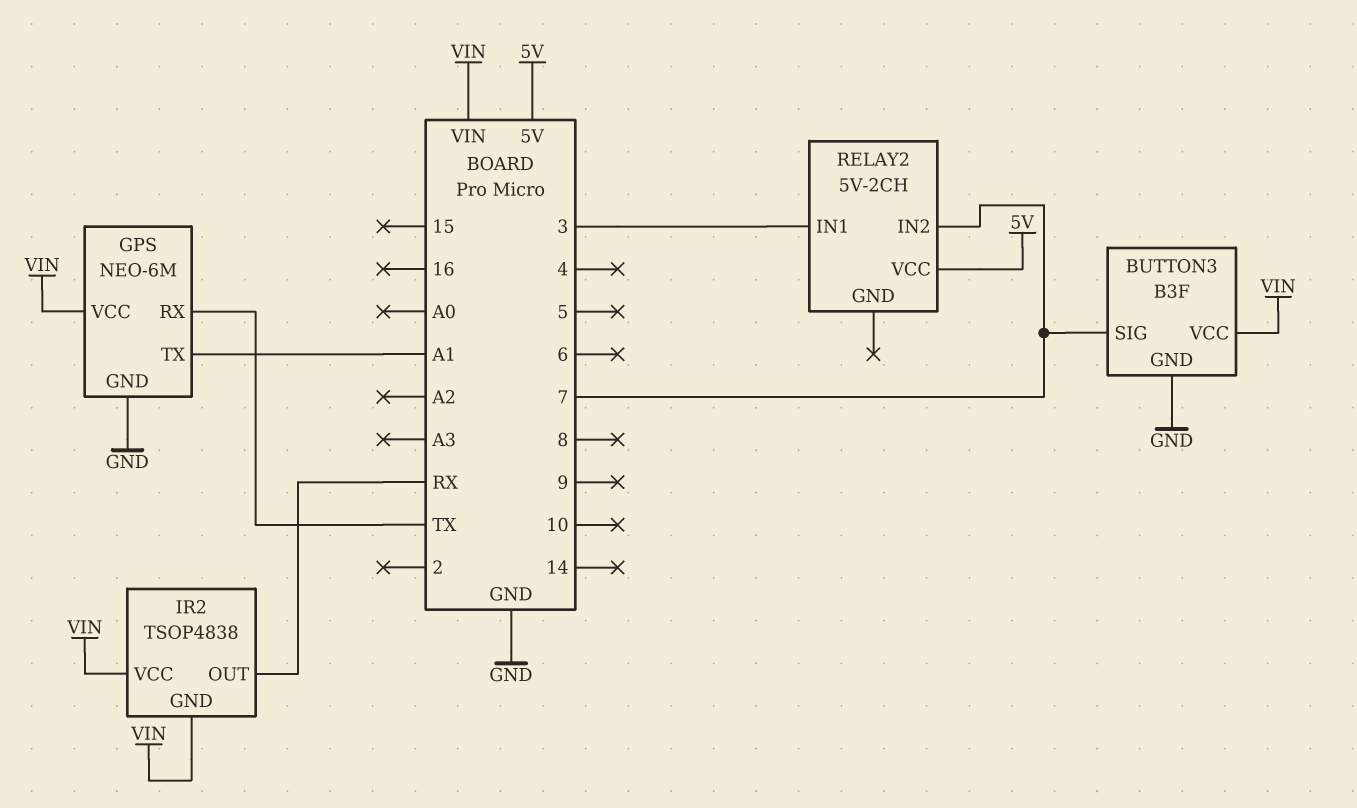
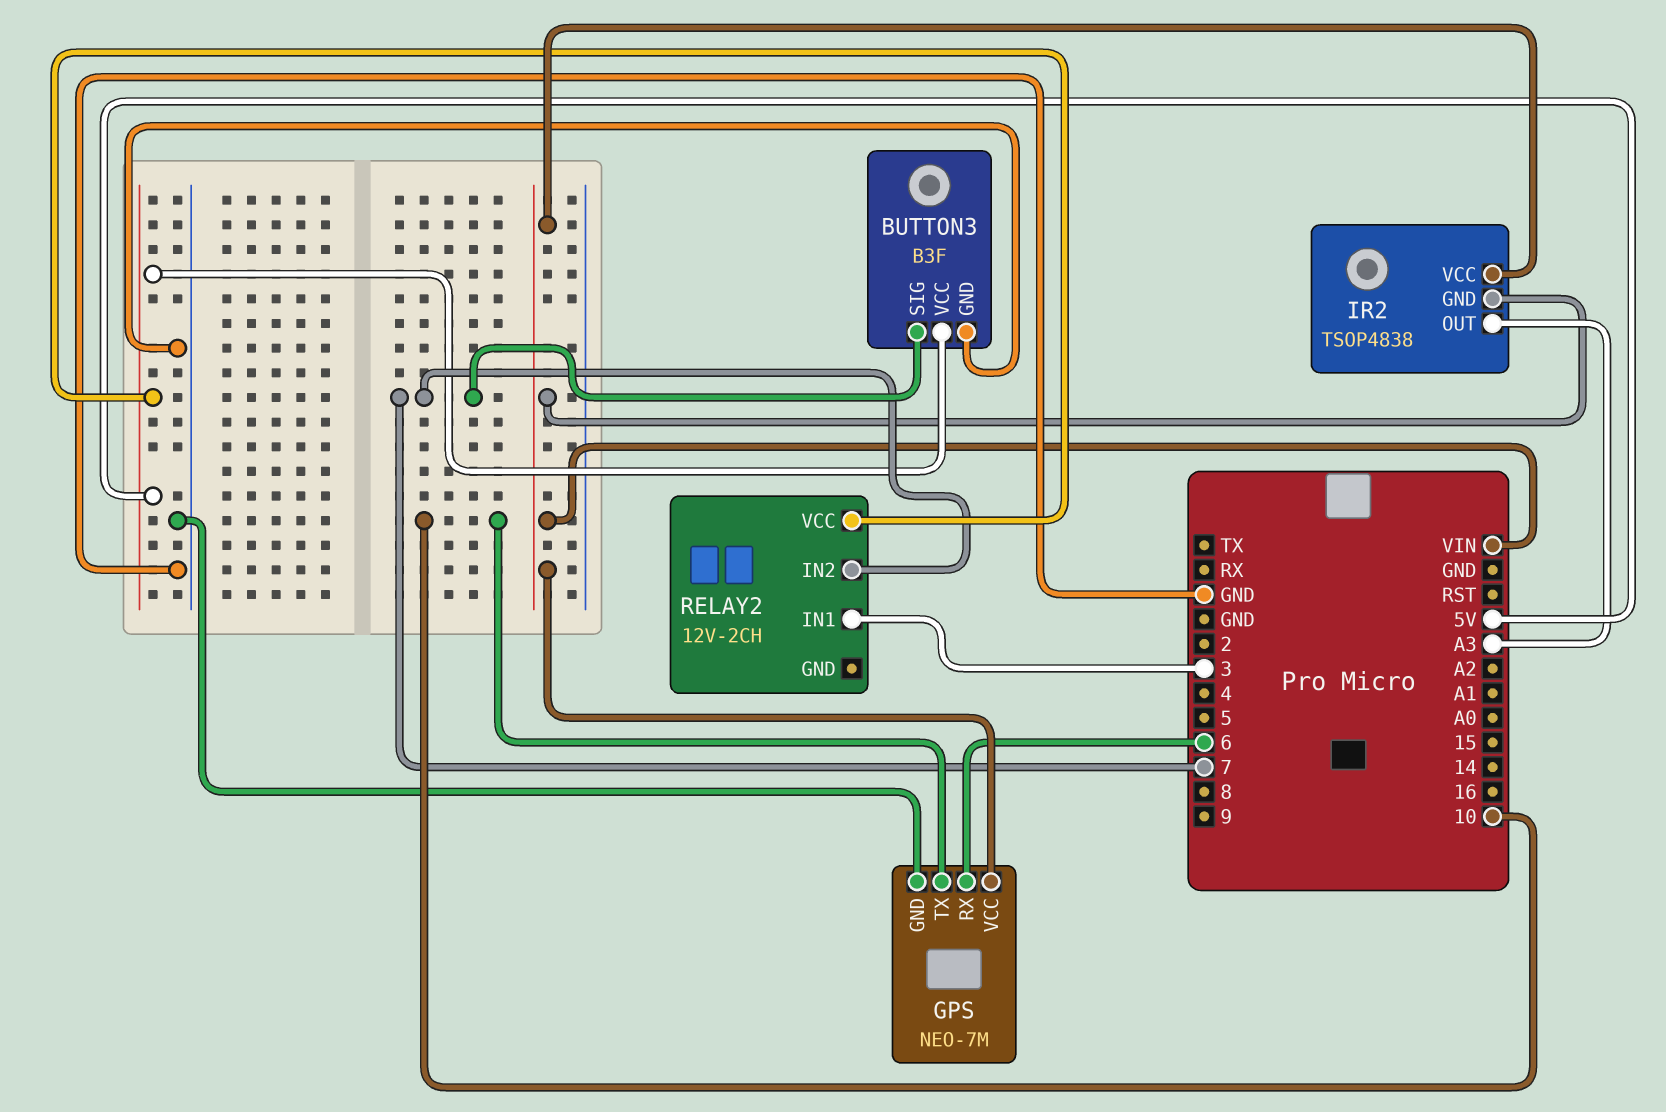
BUTTON3 pin VCC: VIN -> 5V
GPS: NEO-6M -> NEO-7M
GPS pin RX: TX -> 6
GPS pin TX: A1 -> 10
IR2 pin OUT: RX -> A3
RELAY2: 5V-2CH -> 12V-2CH

